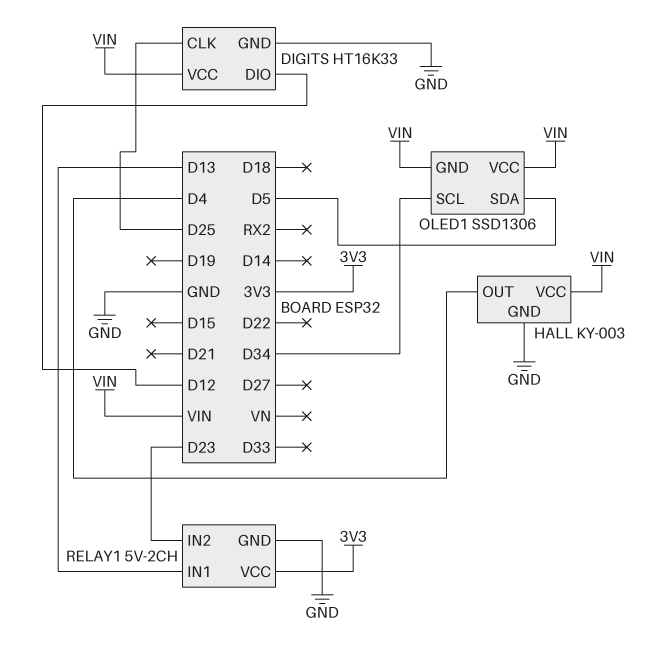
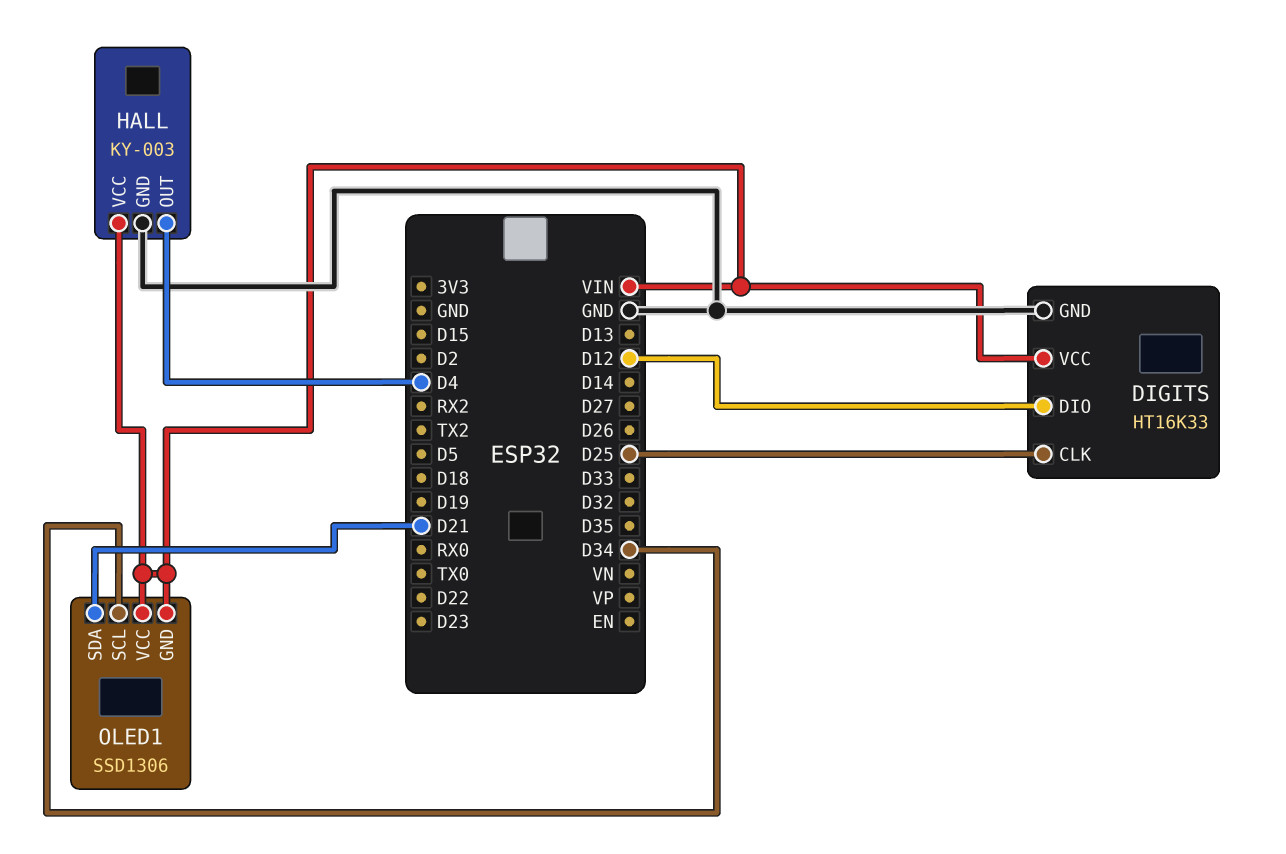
OLED1 pin SDA: D5 -> D21
RELAY1: 5V-2CH -> none
RELAY1 pin GND: GND -> none
RELAY1 pin IN1: D13 -> none
RELAY1 pin IN2: D23 -> none
RELAY1 pin VCC: 3V3 -> none

